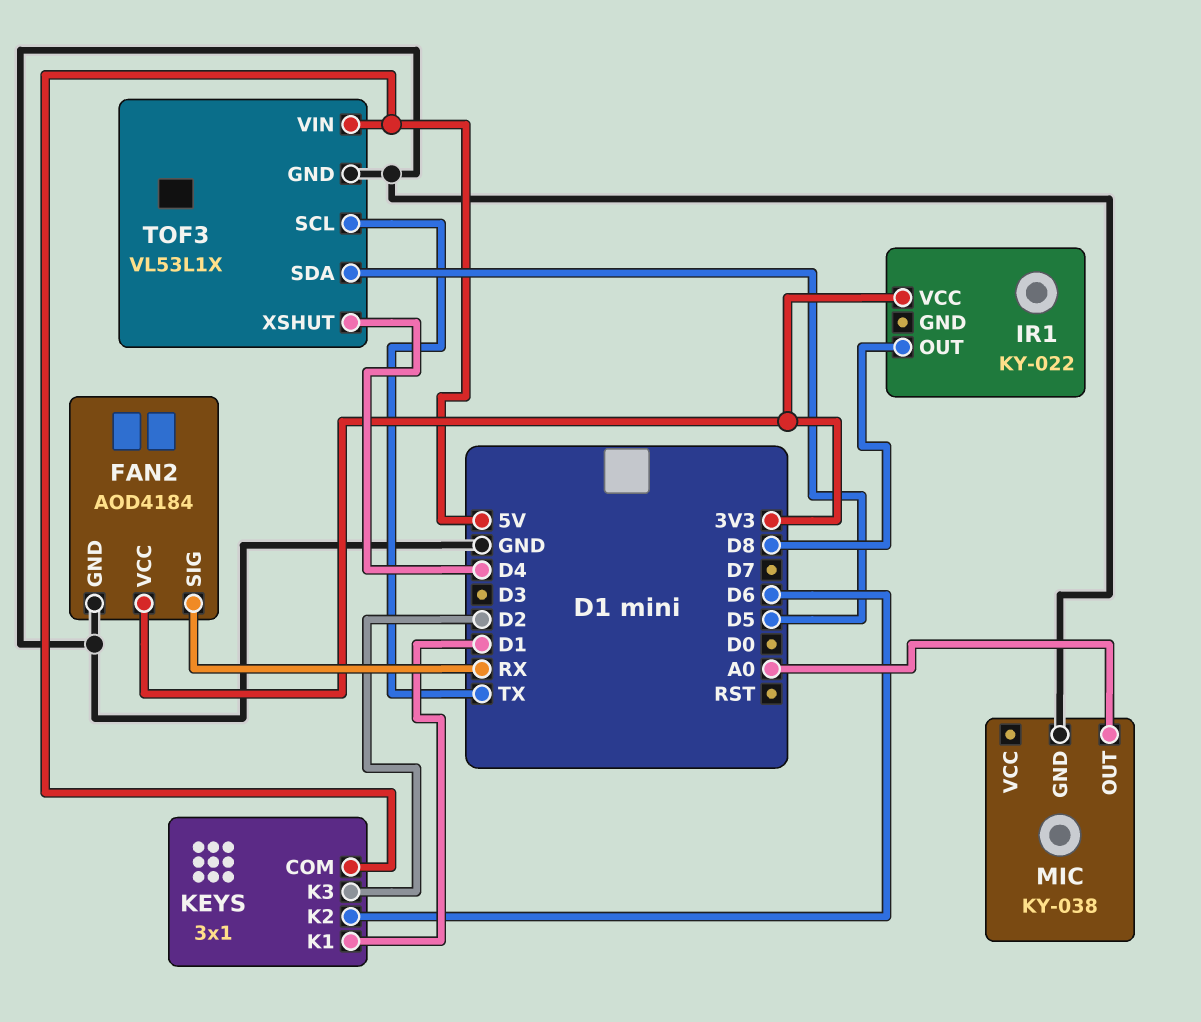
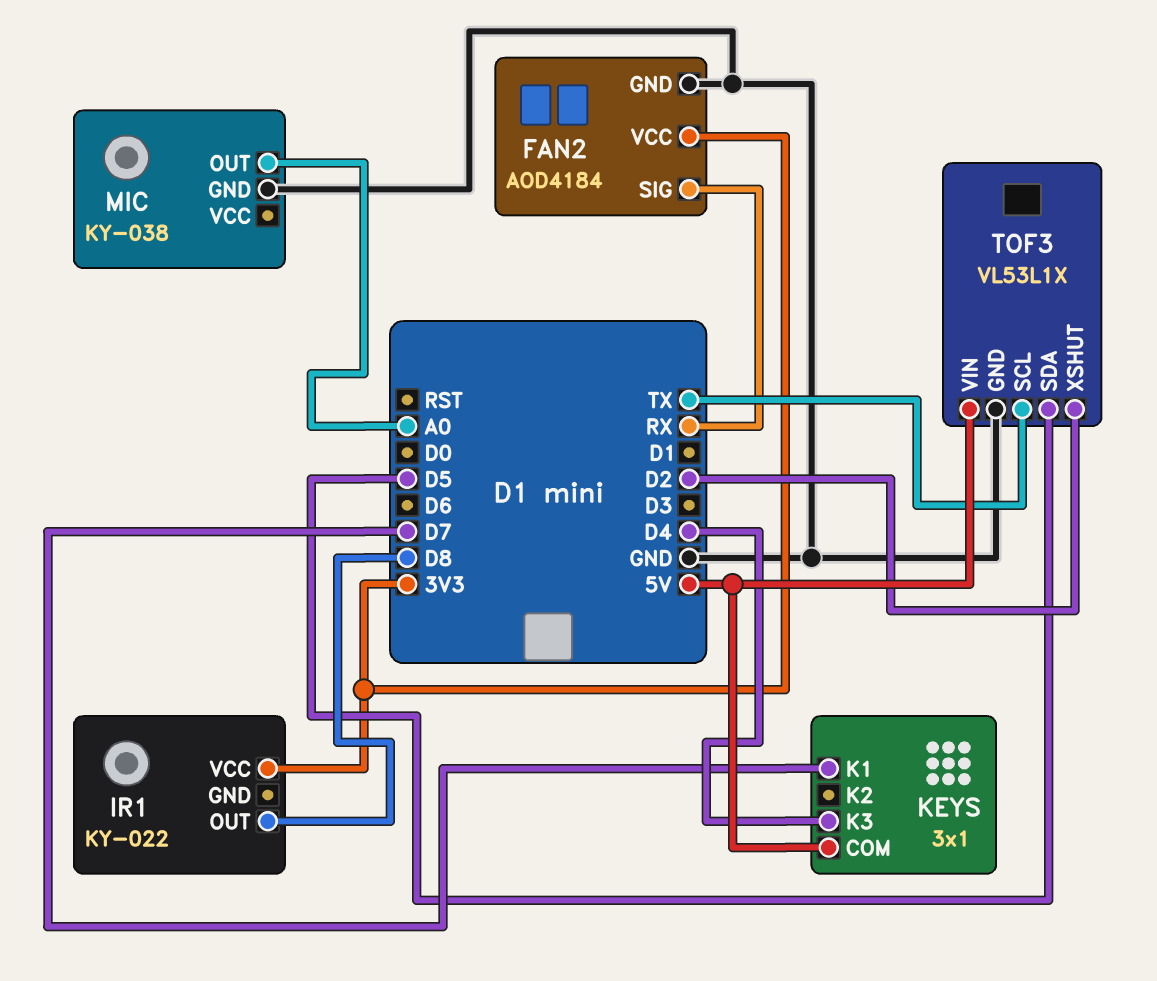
KEYS pin K1: D1 -> D7
KEYS pin K2: D6 -> none
KEYS pin K3: D2 -> D4
TOF3 pin XSHUT: D4 -> D2

